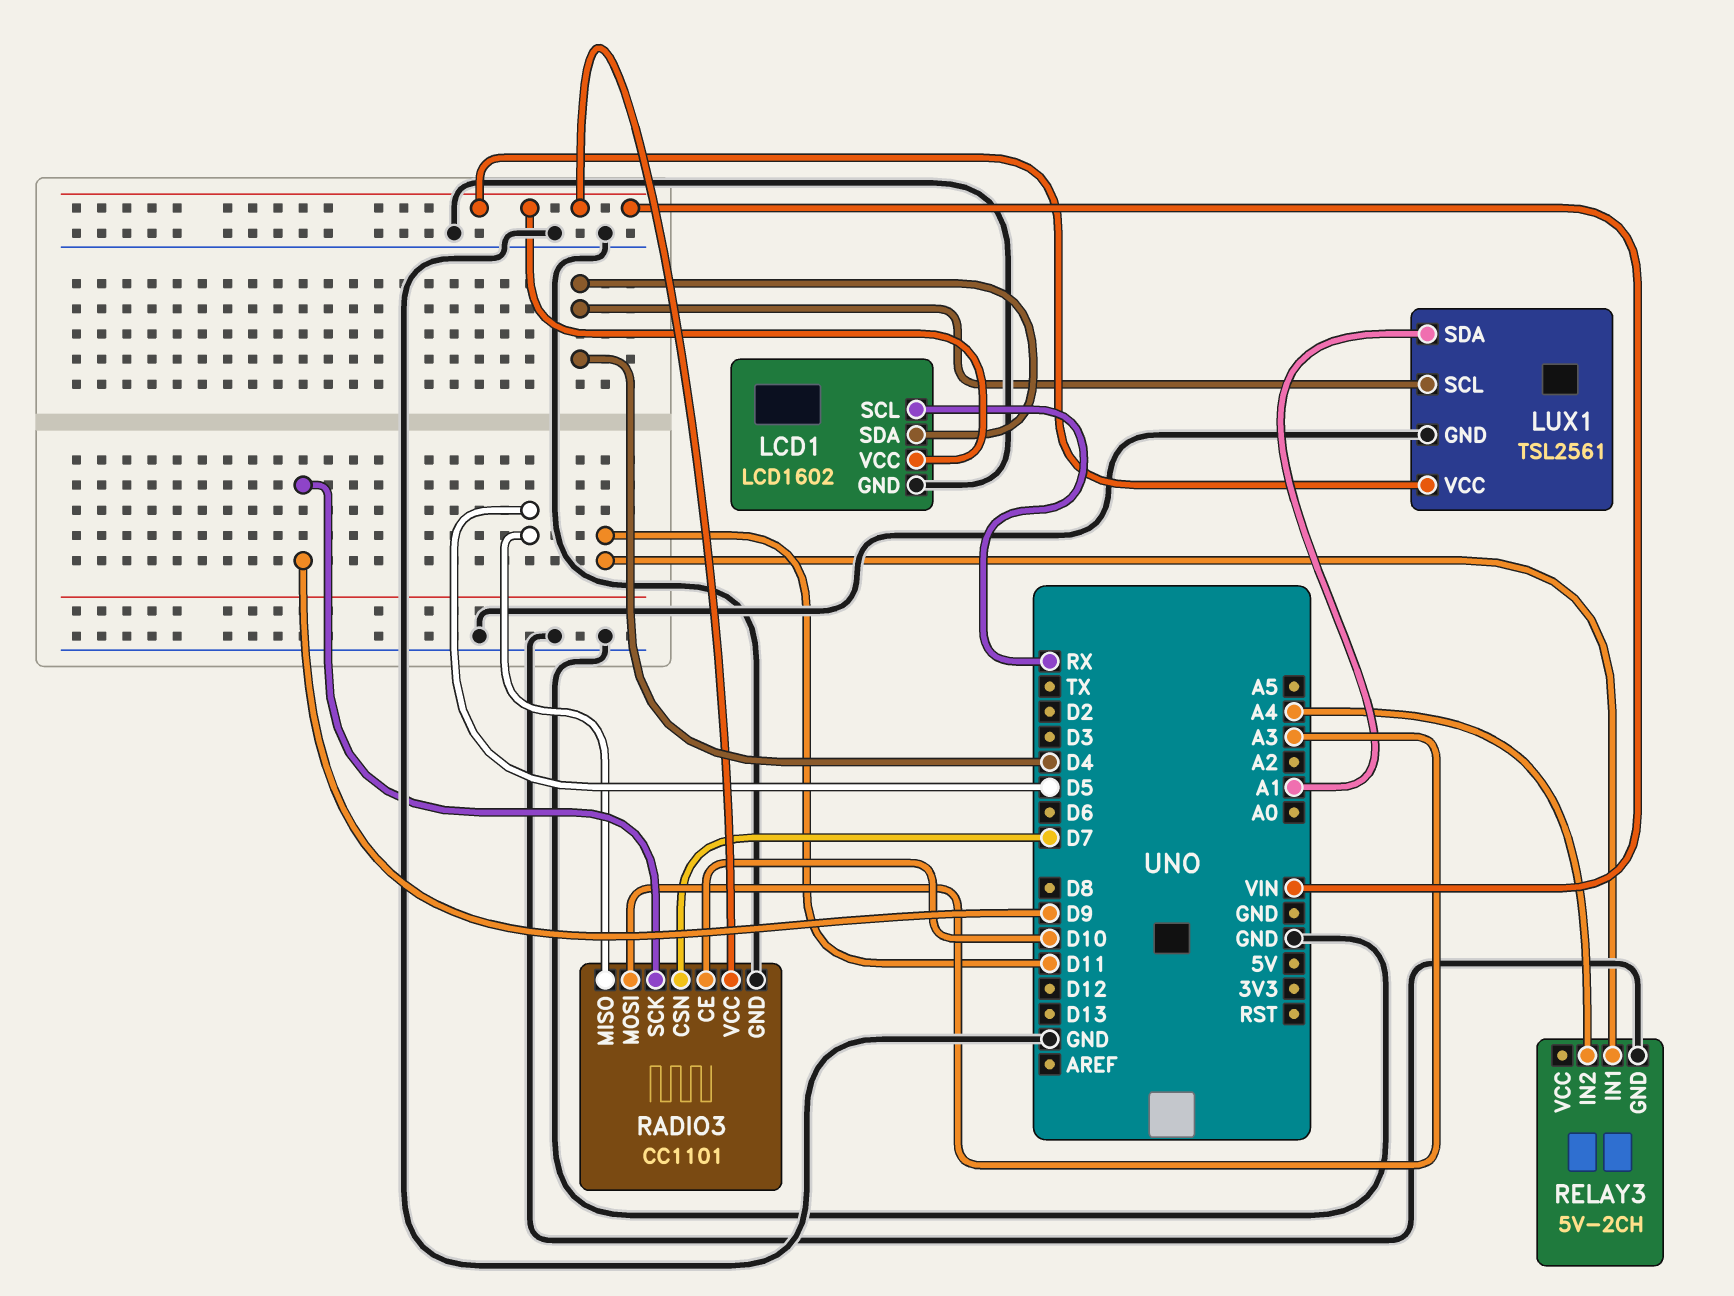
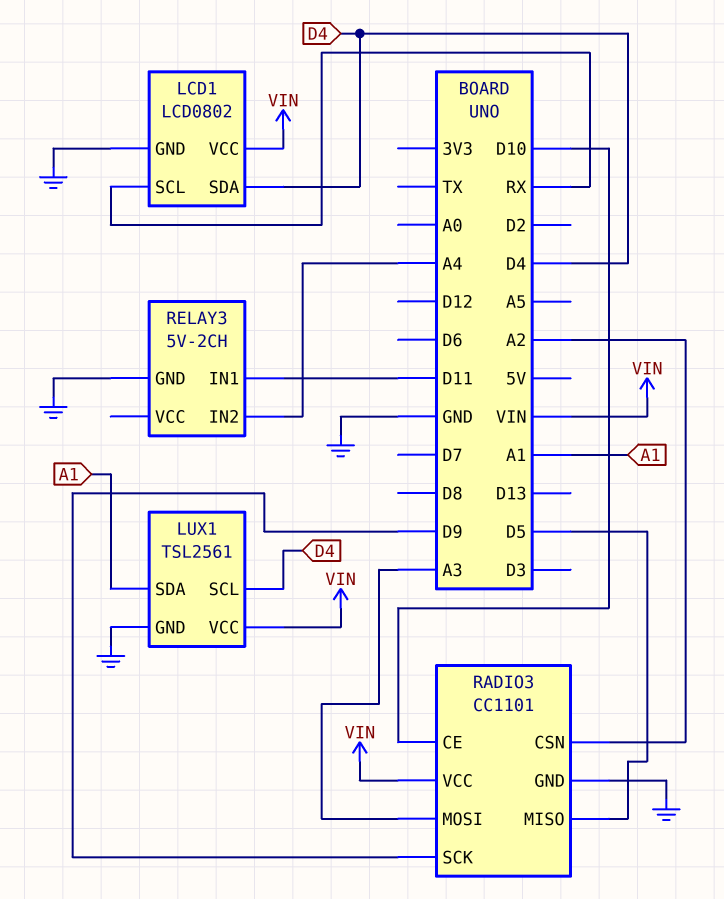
LCD1: LCD1602 -> LCD0802
RADIO3 pin CSN: D7 -> A2

